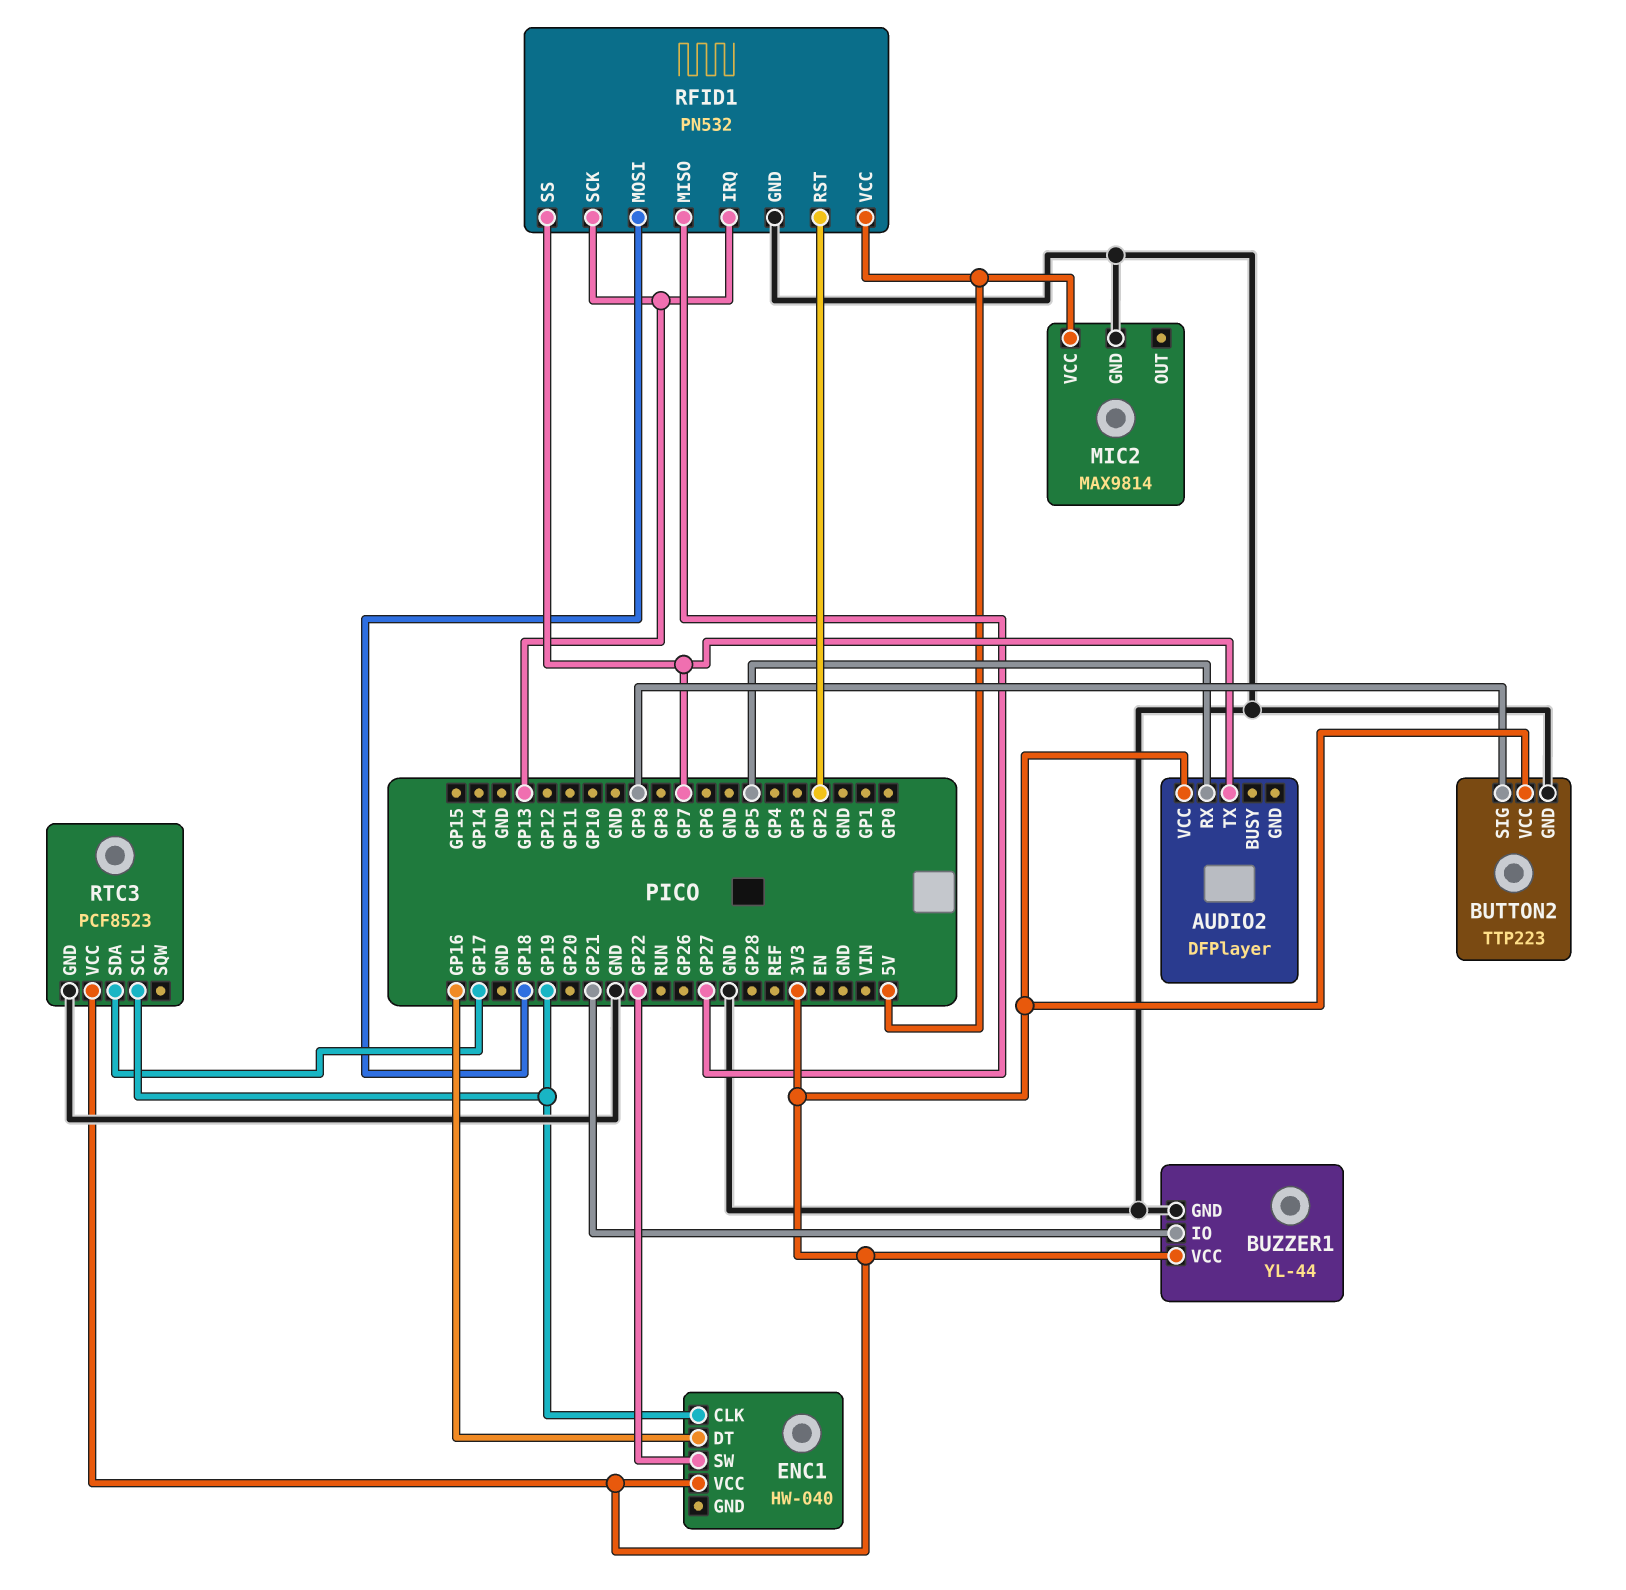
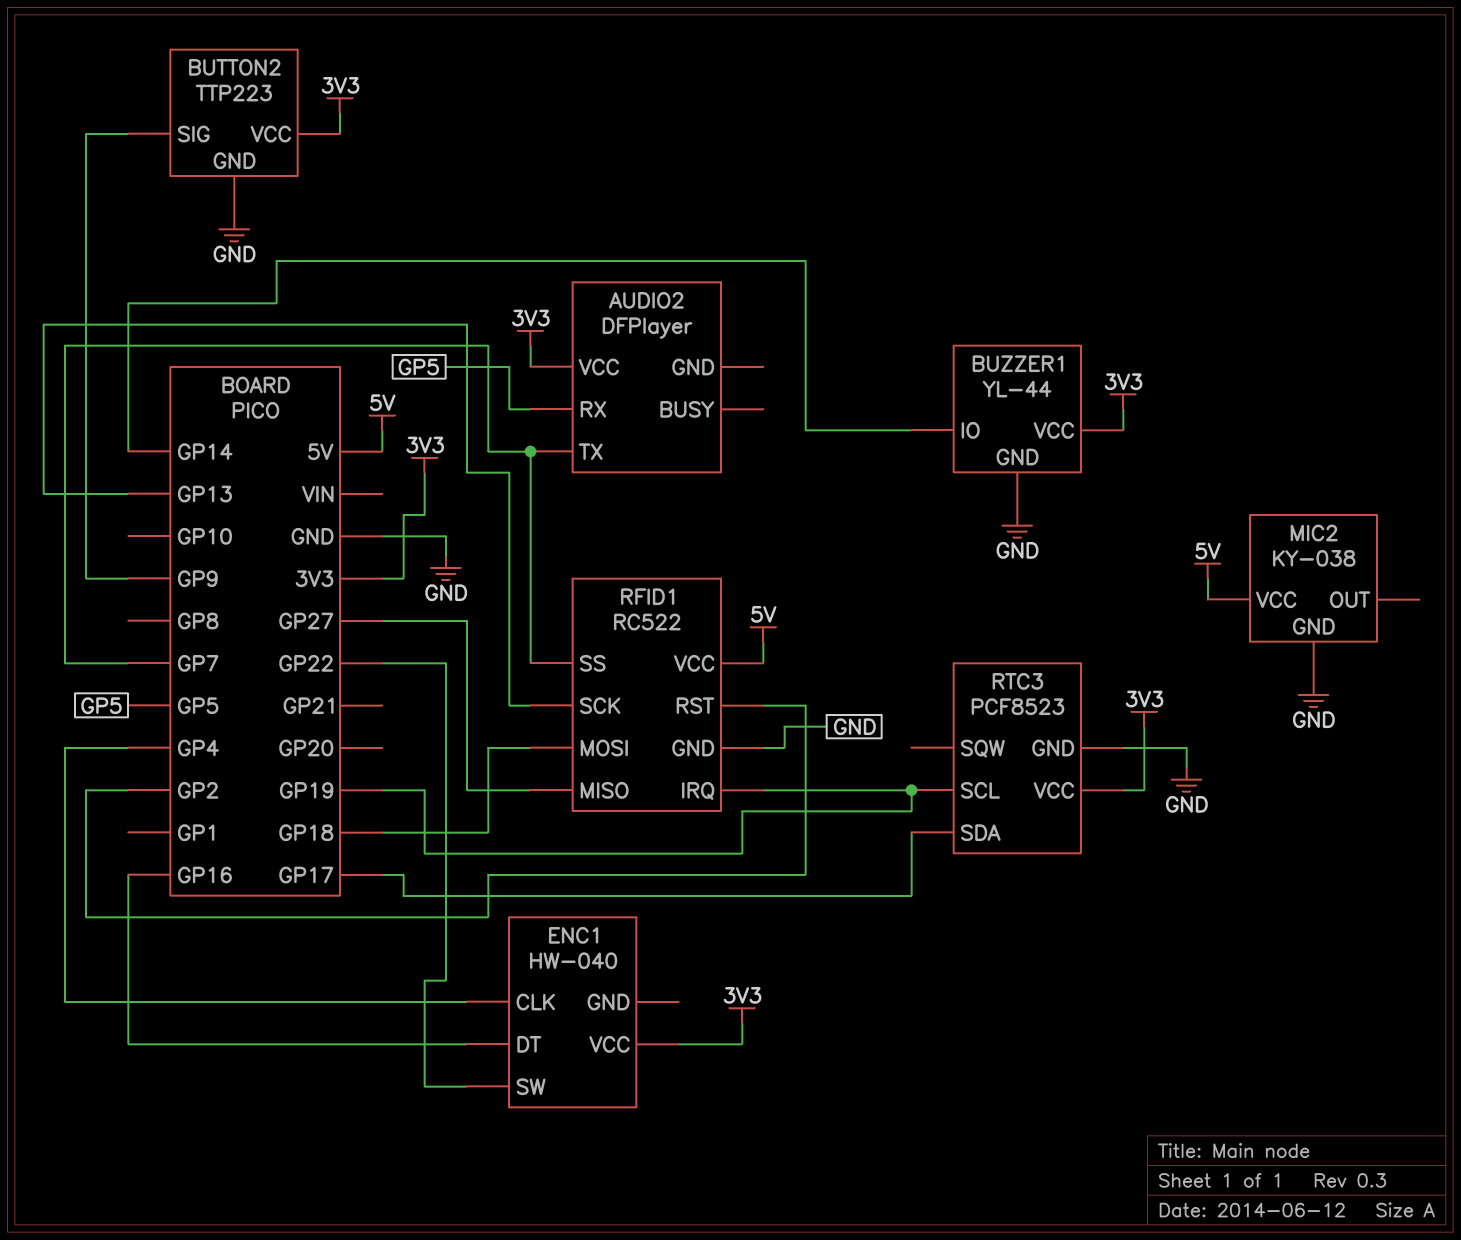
BUZZER1 pin IO: GP21 -> GP14
ENC1 pin CLK: GP19 -> GP4
MIC2: MAX9814 -> KY-038
RFID1: PN532 -> RC522
RFID1 pin IRQ: GP13 -> GP19

